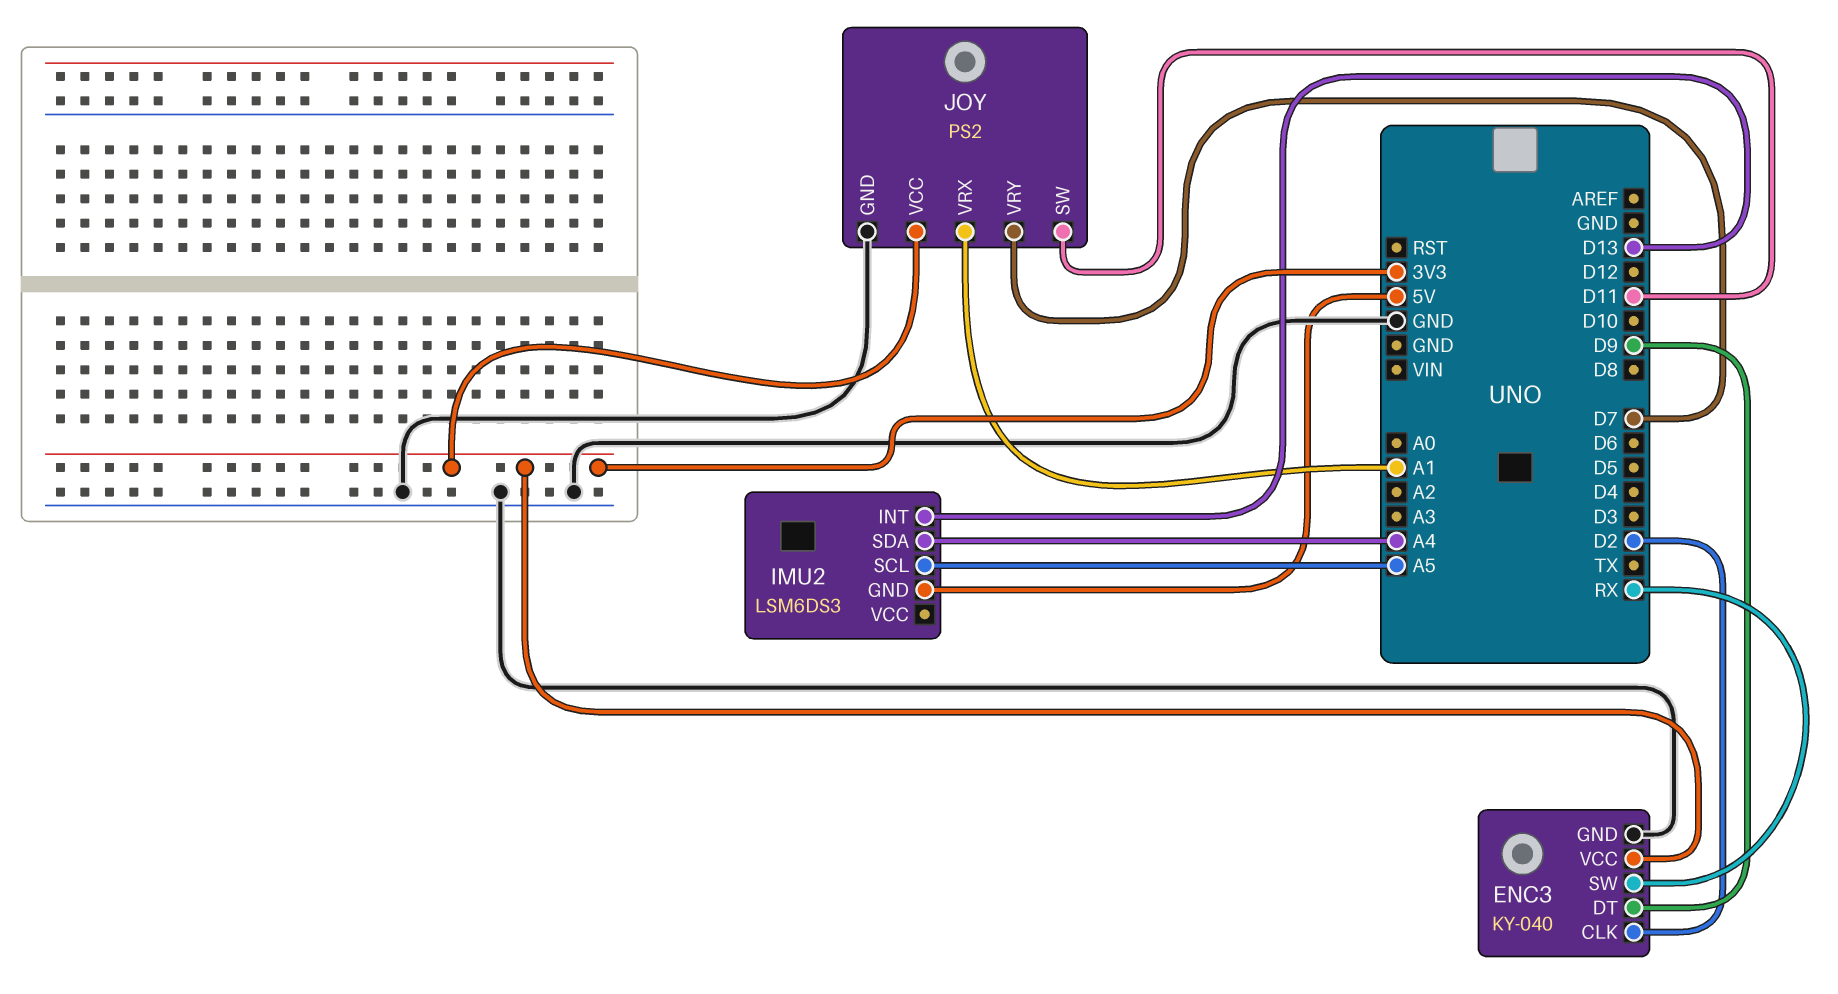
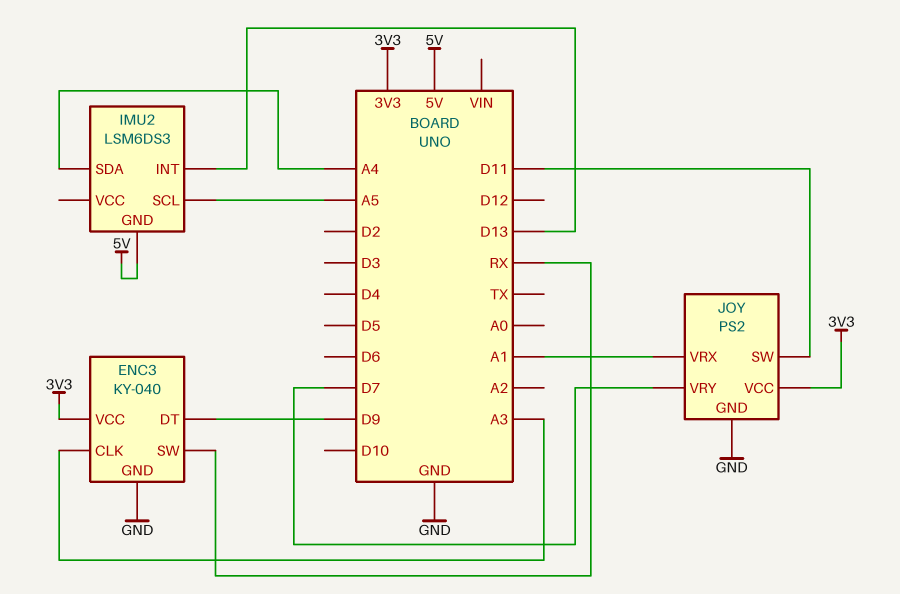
ENC3 pin CLK: D2 -> A3

